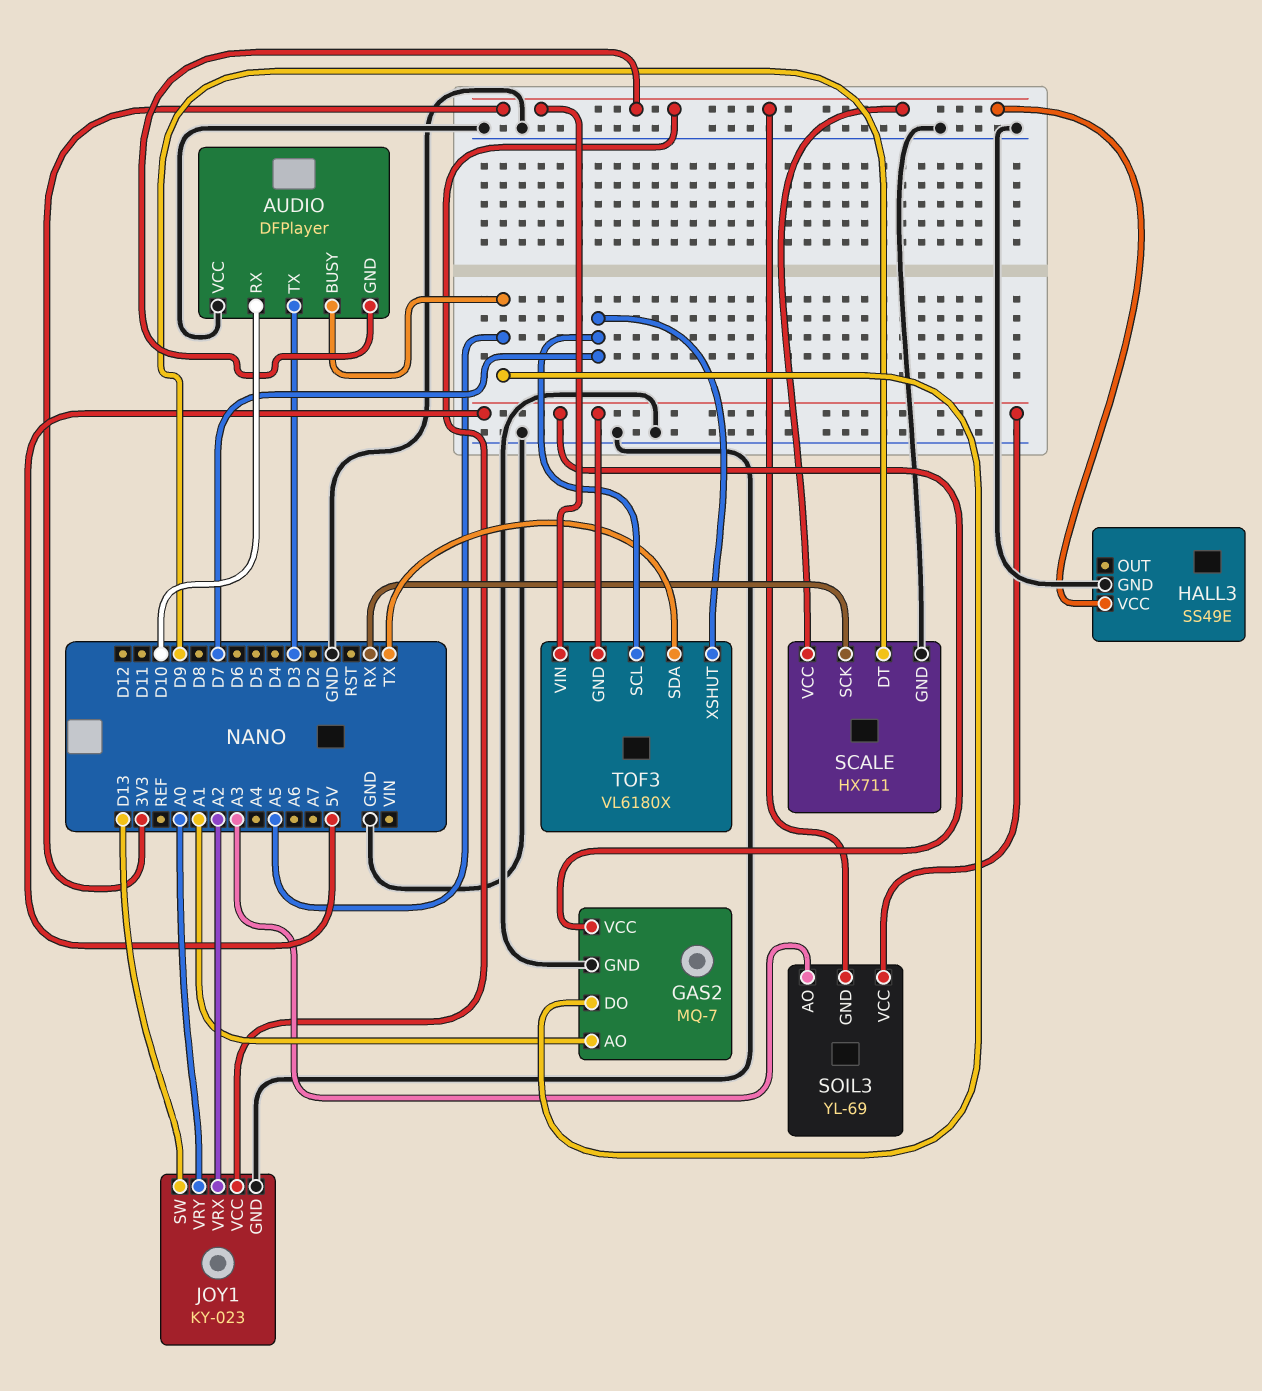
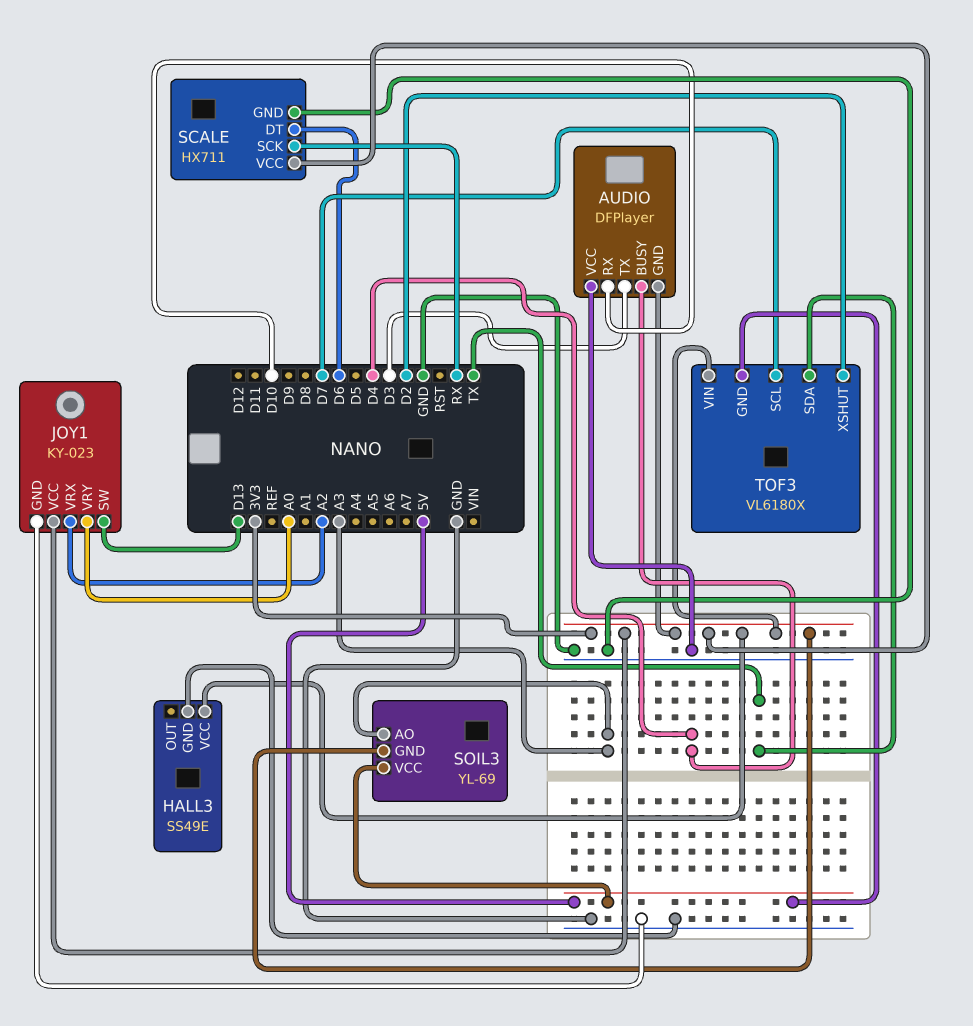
AUDIO pin BUSY: A5 -> D4
GAS2: MQ-7 -> none
GAS2 pin AO: A1 -> none
GAS2 pin DO: A5 -> none
GAS2 pin GND: GND -> none
GAS2 pin VCC: 5V -> none
SCALE pin DT: D9 -> D6
TOF3 pin XSHUT: D7 -> D2

